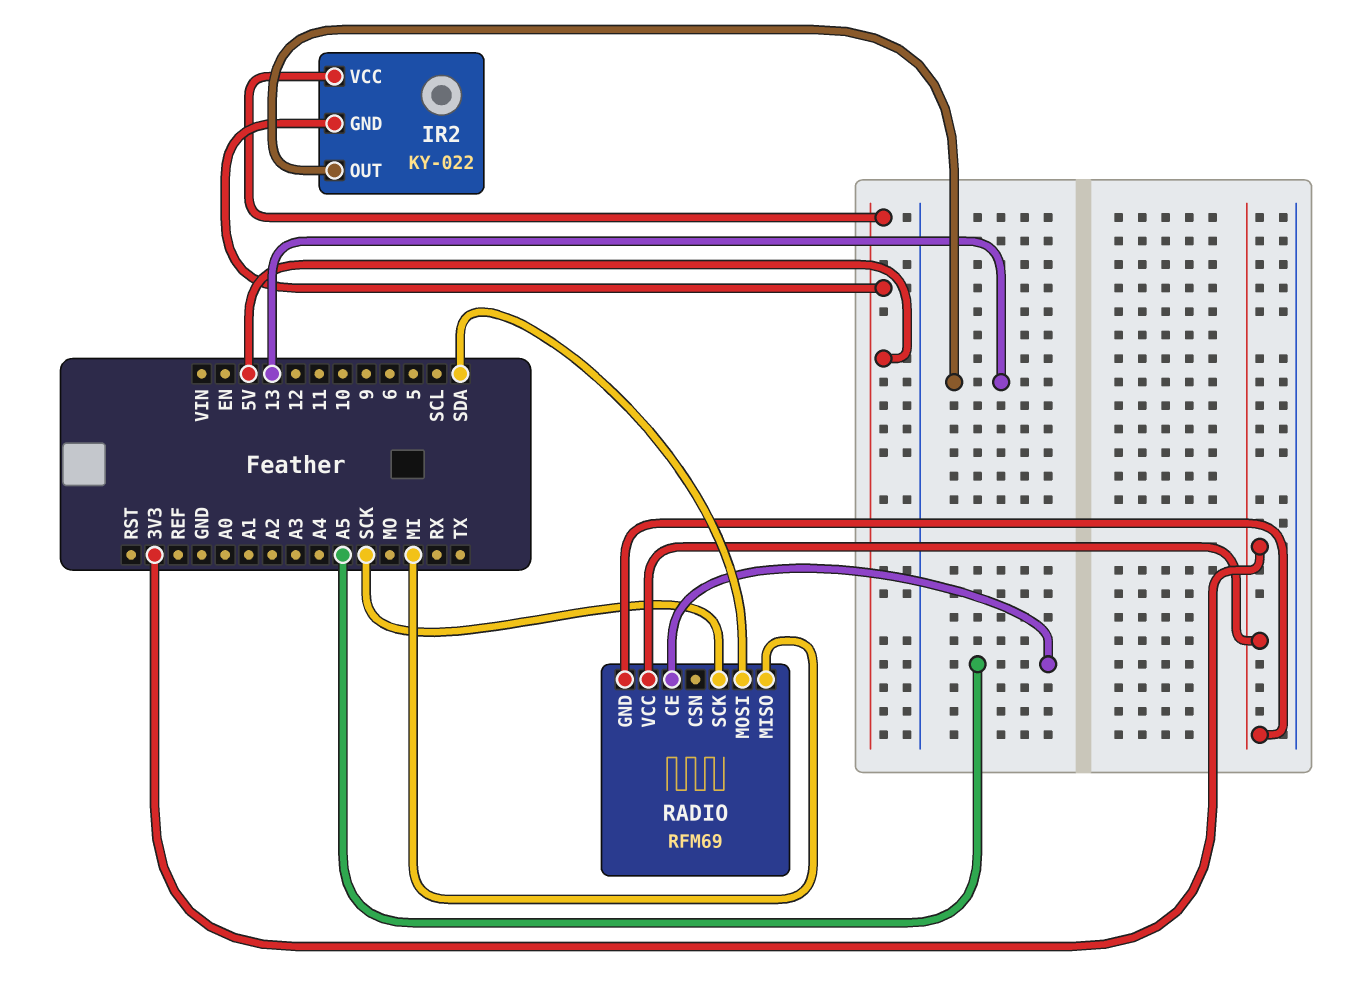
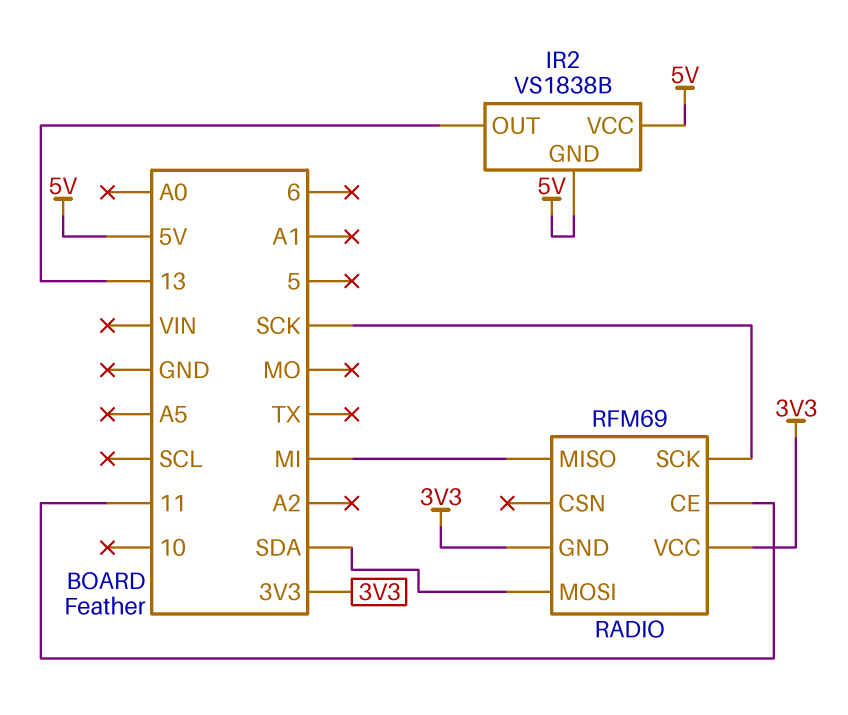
IR2: KY-022 -> VS1838B
RADIO pin CE: A5 -> 11

